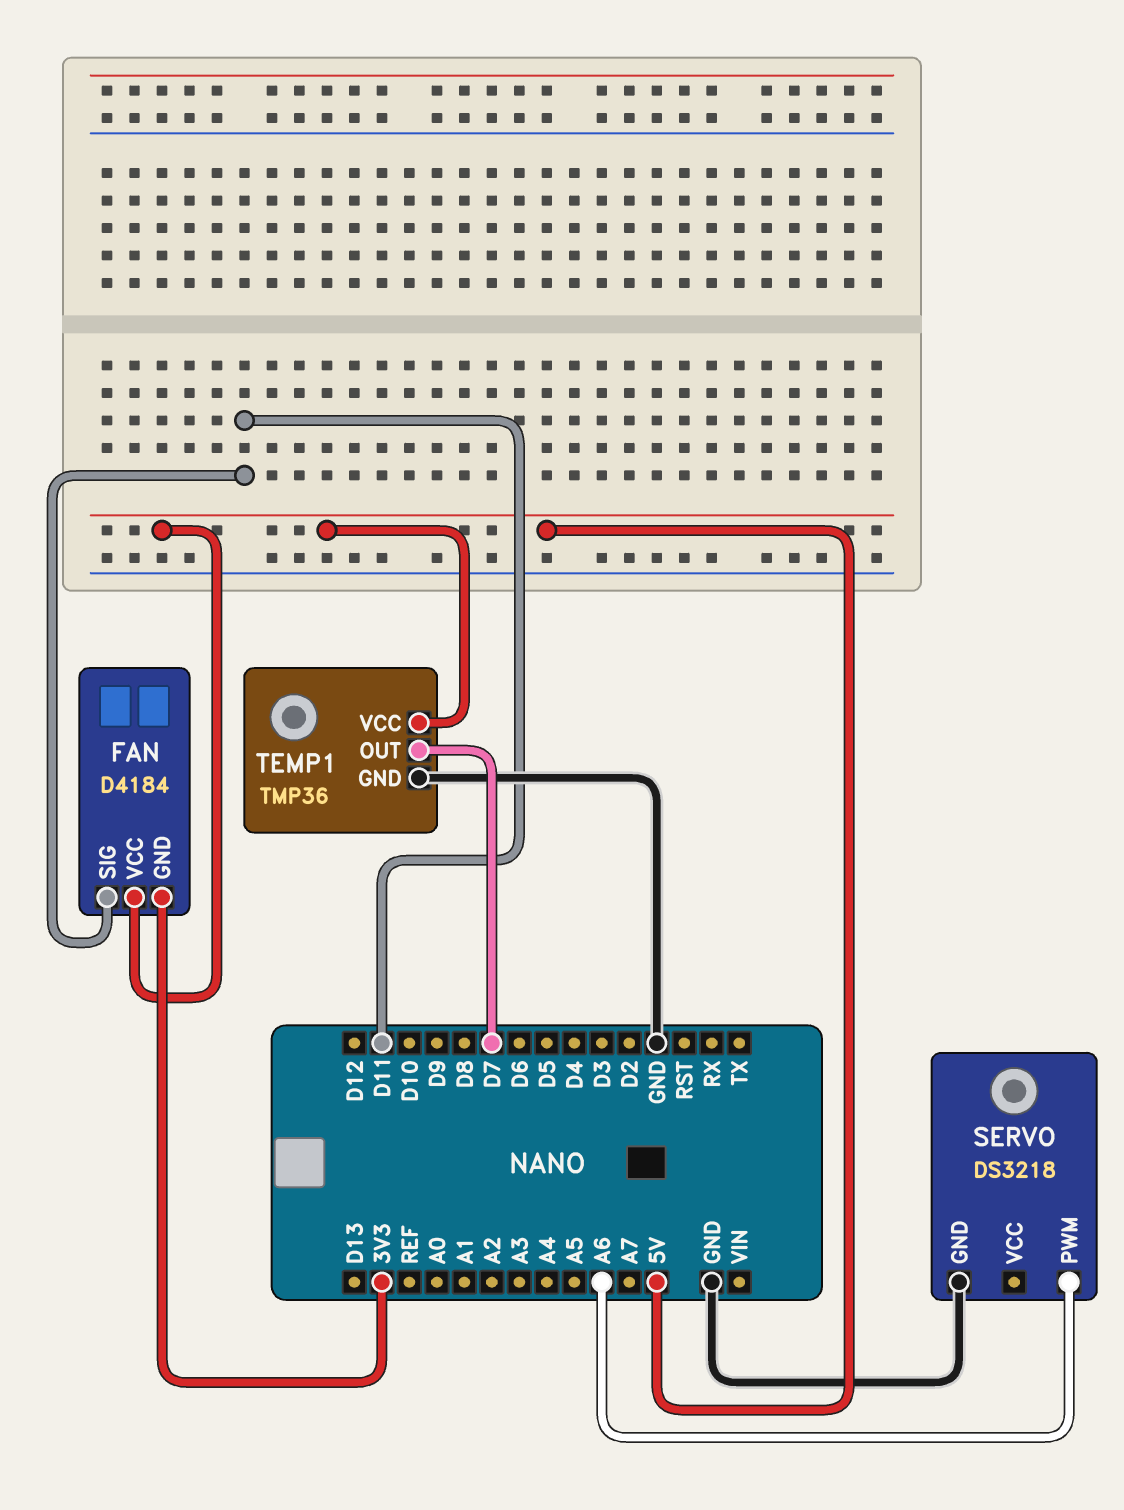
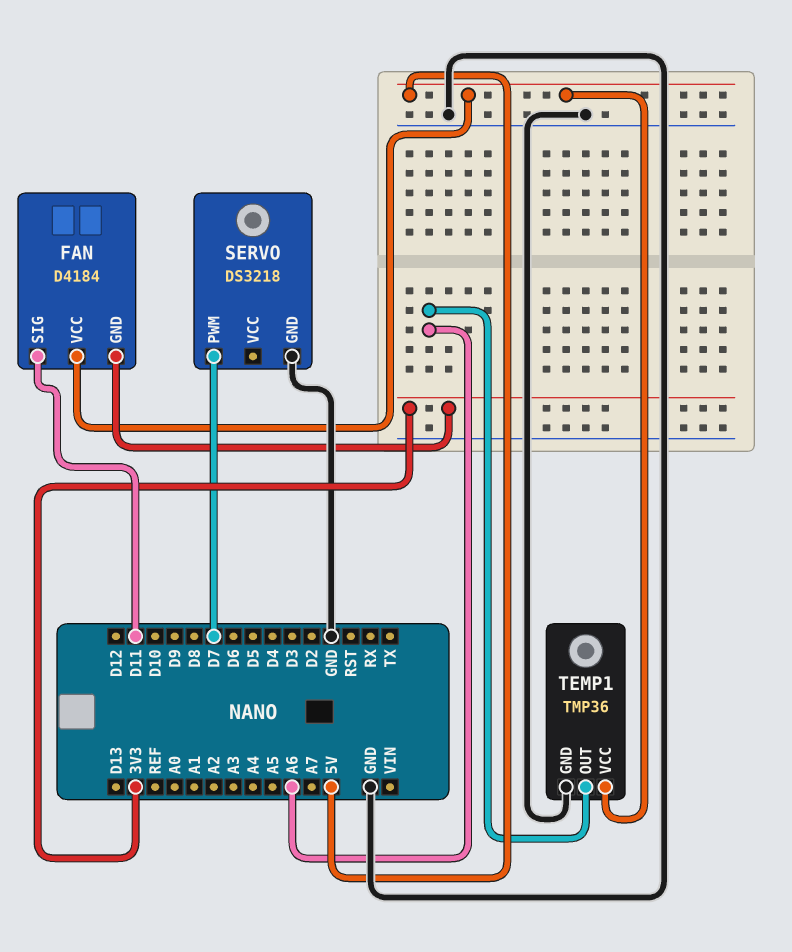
SERVO pin PWM: A6 -> D7
TEMP1 pin OUT: D7 -> A6

